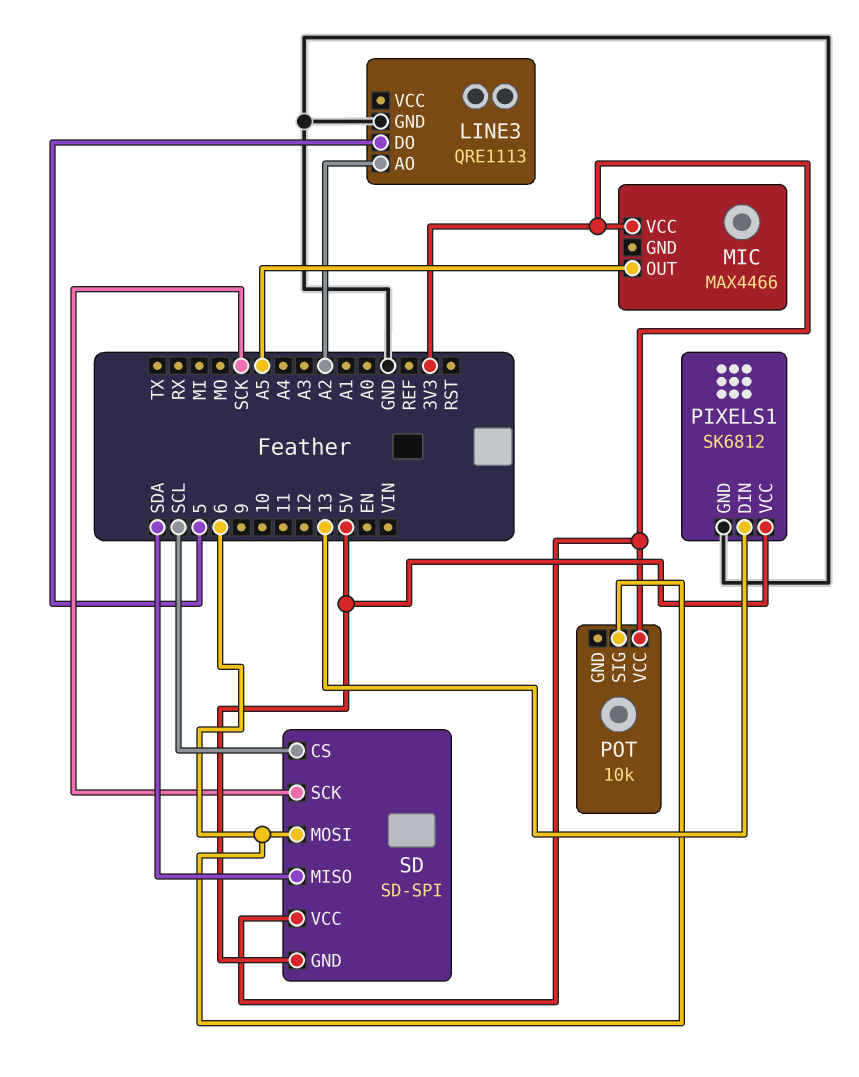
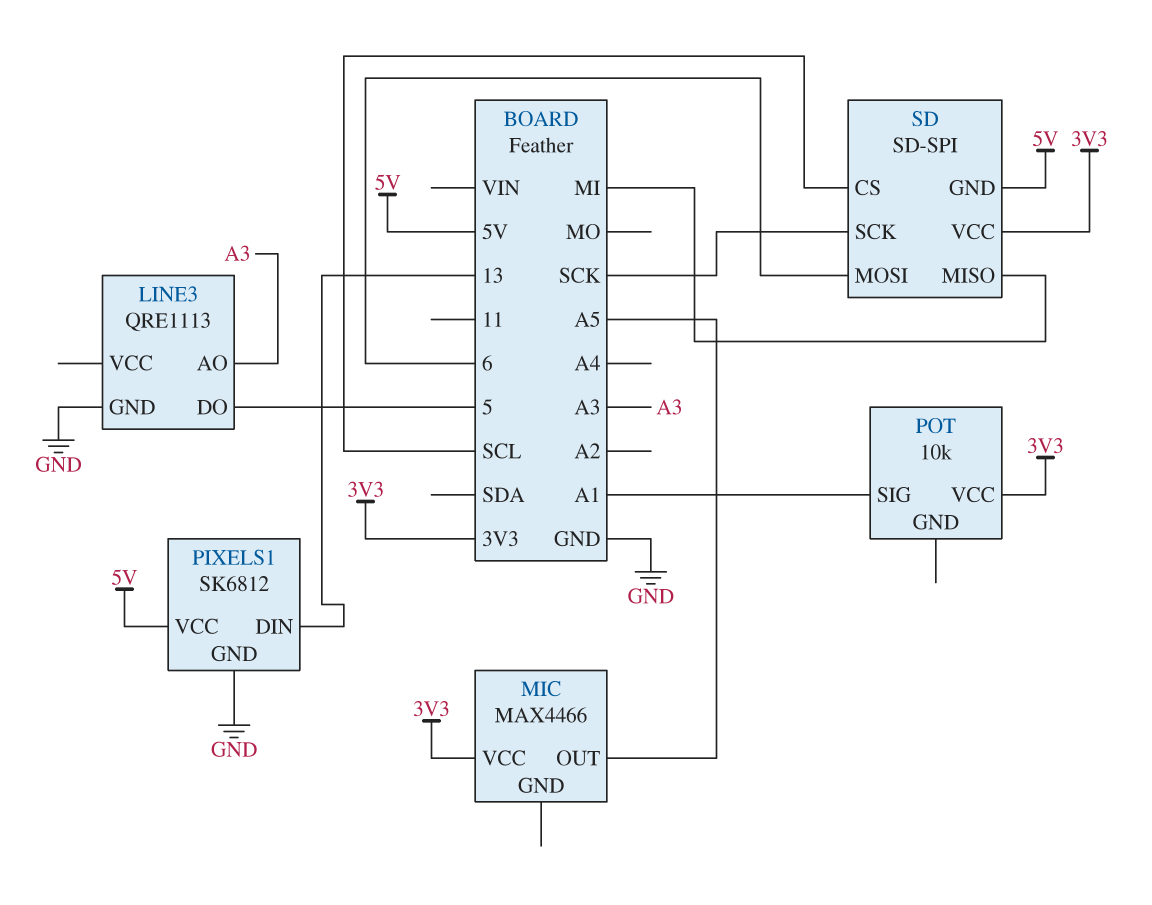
LINE3 pin AO: A2 -> A3
POT pin SIG: 6 -> A1
SD pin MISO: SDA -> MI

